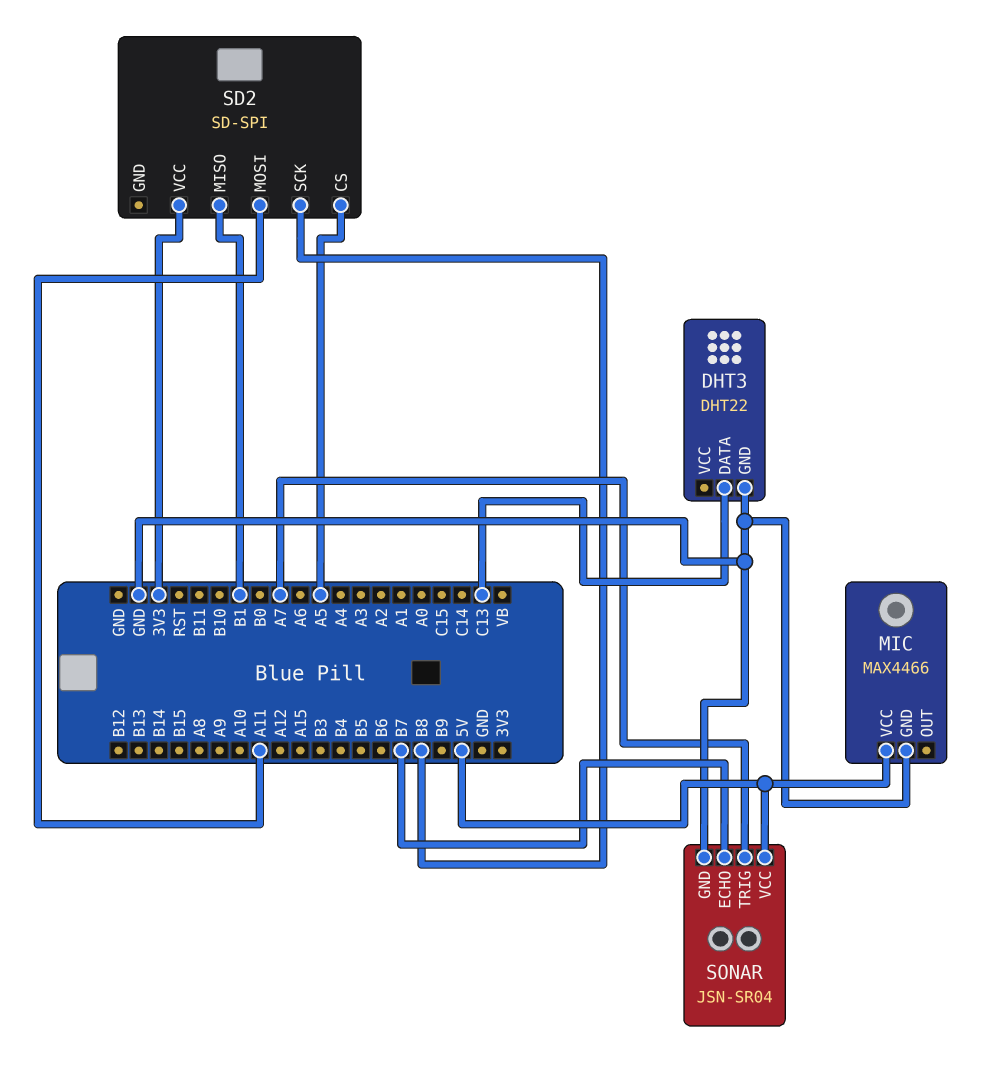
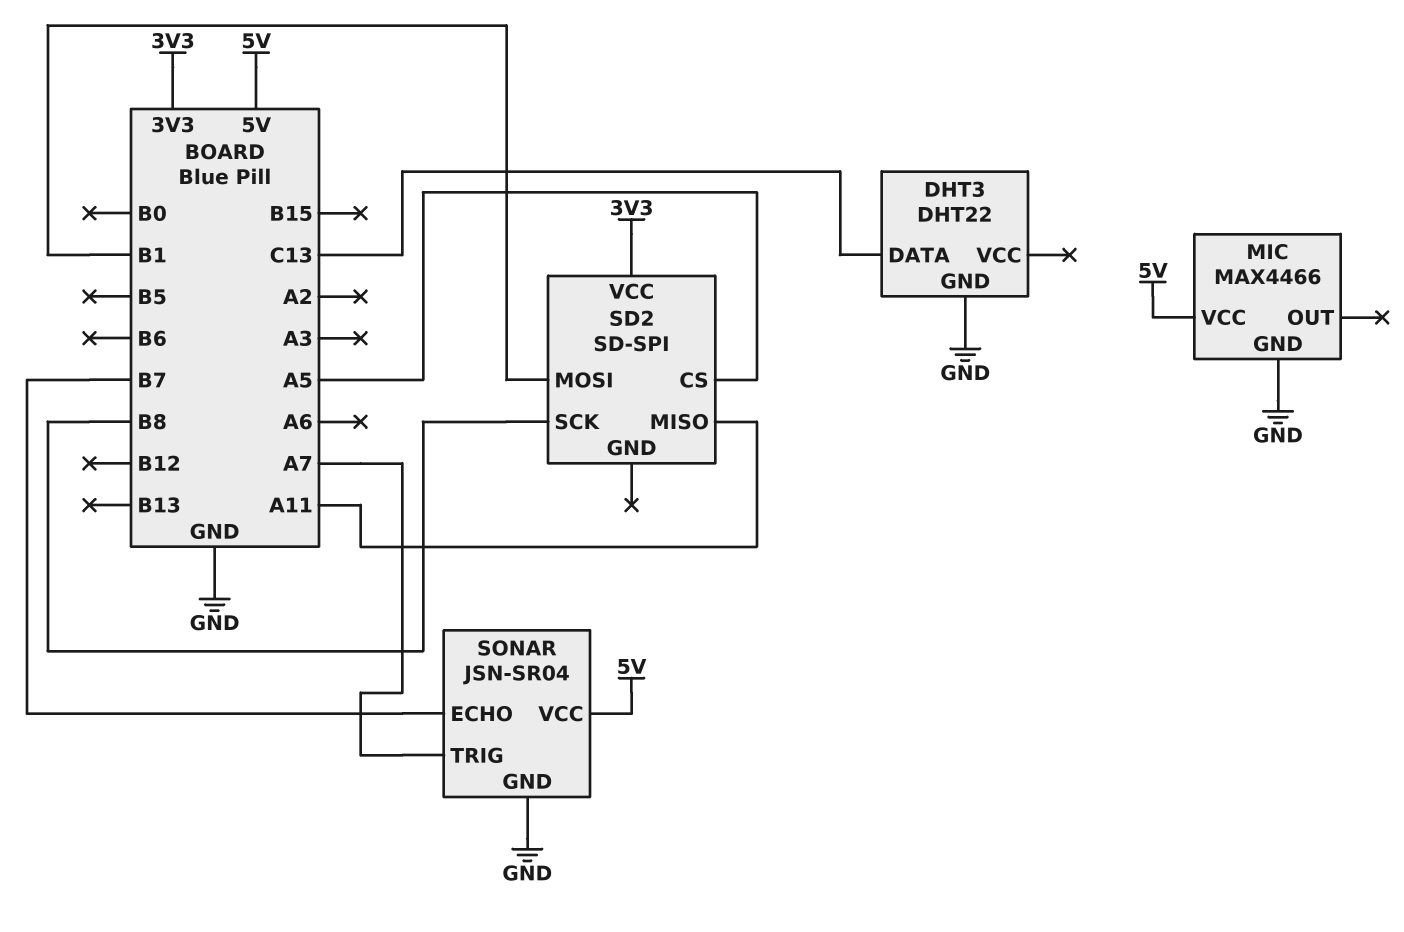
SD2 pin MISO: B1 -> A11
SD2 pin MOSI: A11 -> B1

